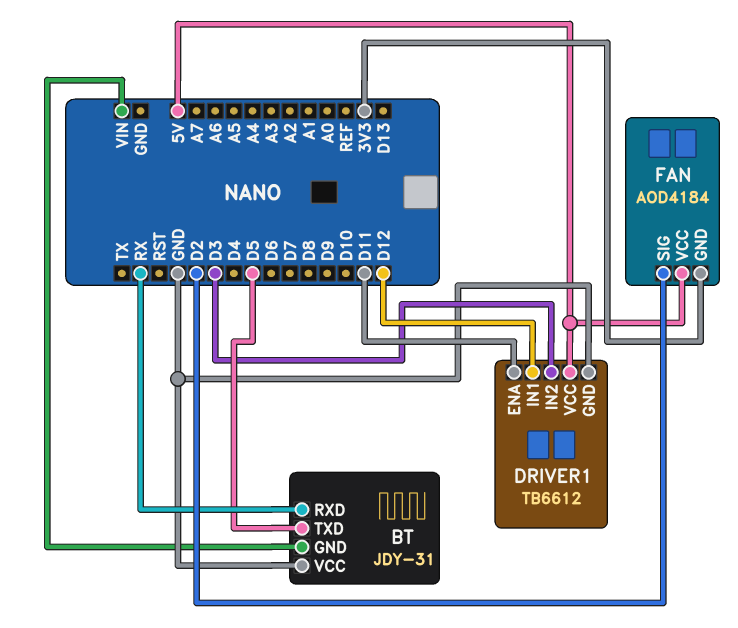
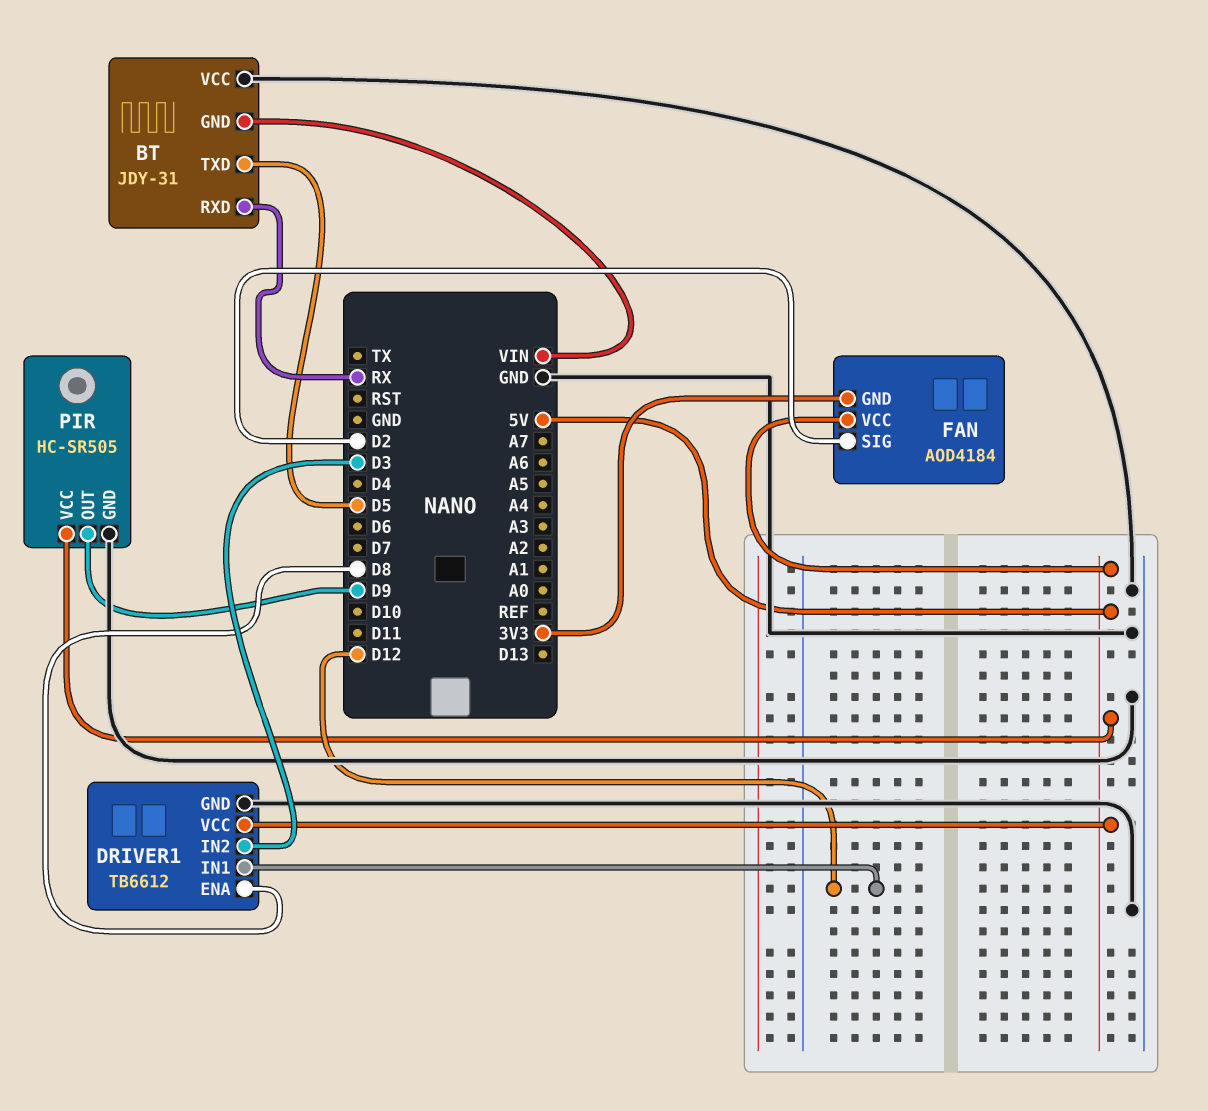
DRIVER1 pin ENA: D11 -> D8
PIR: none -> HC-SR505
PIR pin GND: none -> GND
PIR pin OUT: none -> D9
PIR pin VCC: none -> 5V

